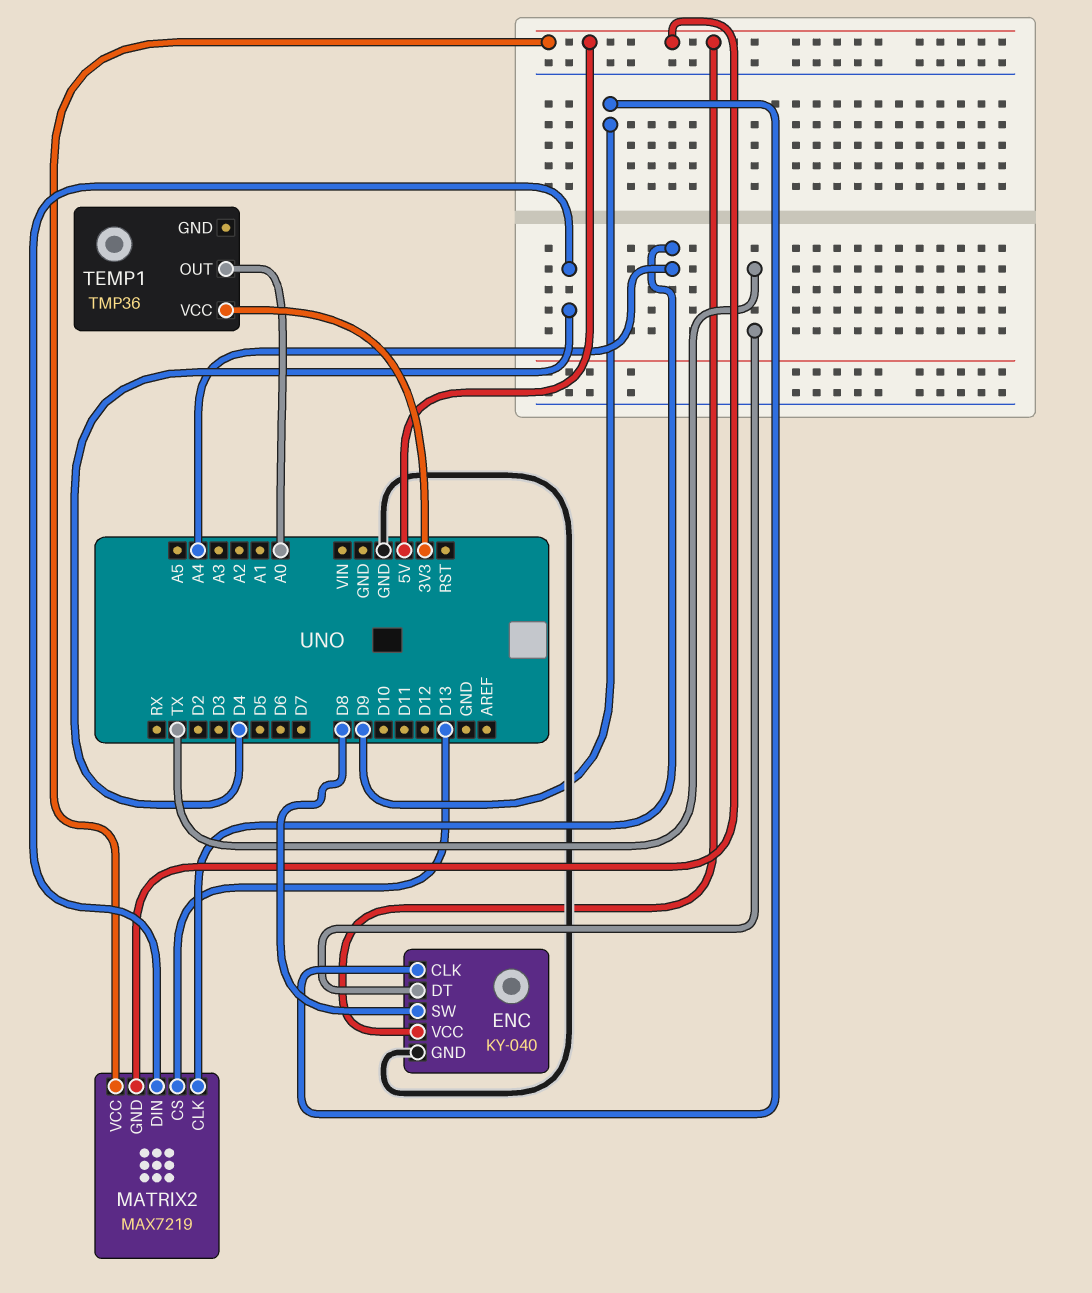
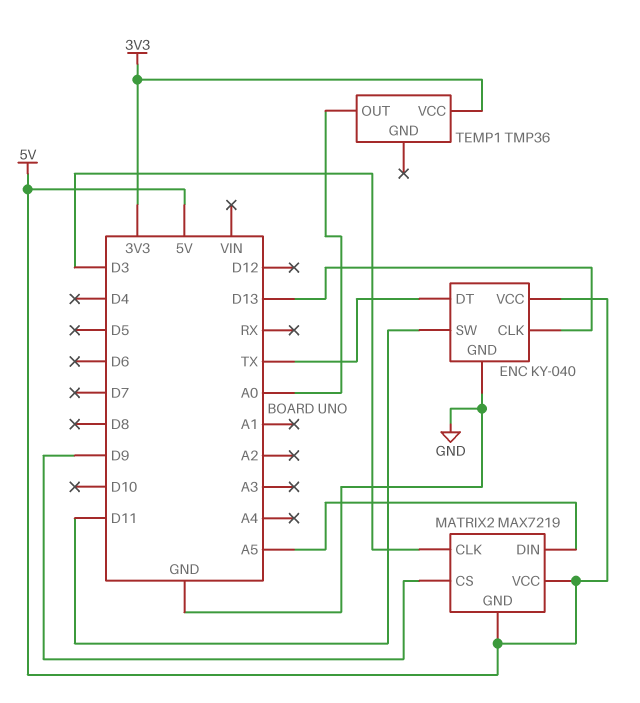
ENC pin CLK: D9 -> D13
ENC pin SW: D8 -> D11
MATRIX2 pin CLK: A4 -> D3
MATRIX2 pin CS: D13 -> D9
MATRIX2 pin DIN: D4 -> A5

